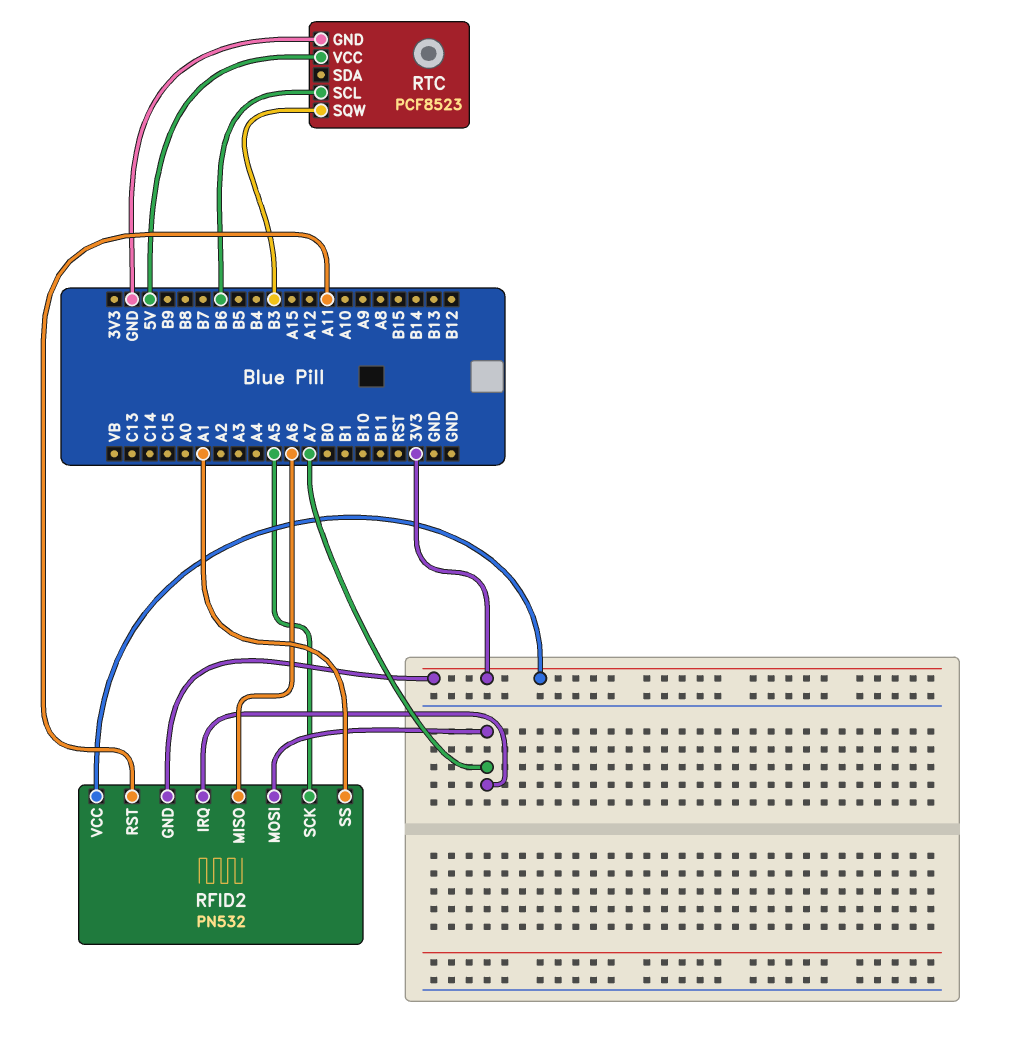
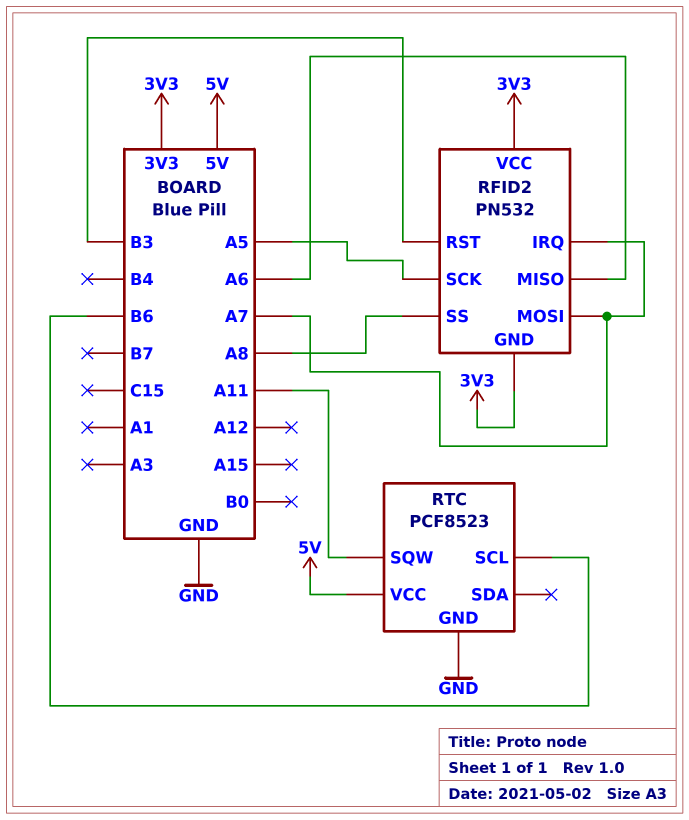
RFID2 pin RST: A11 -> B3
RFID2 pin SS: A1 -> A8
RTC pin SQW: B3 -> A11

